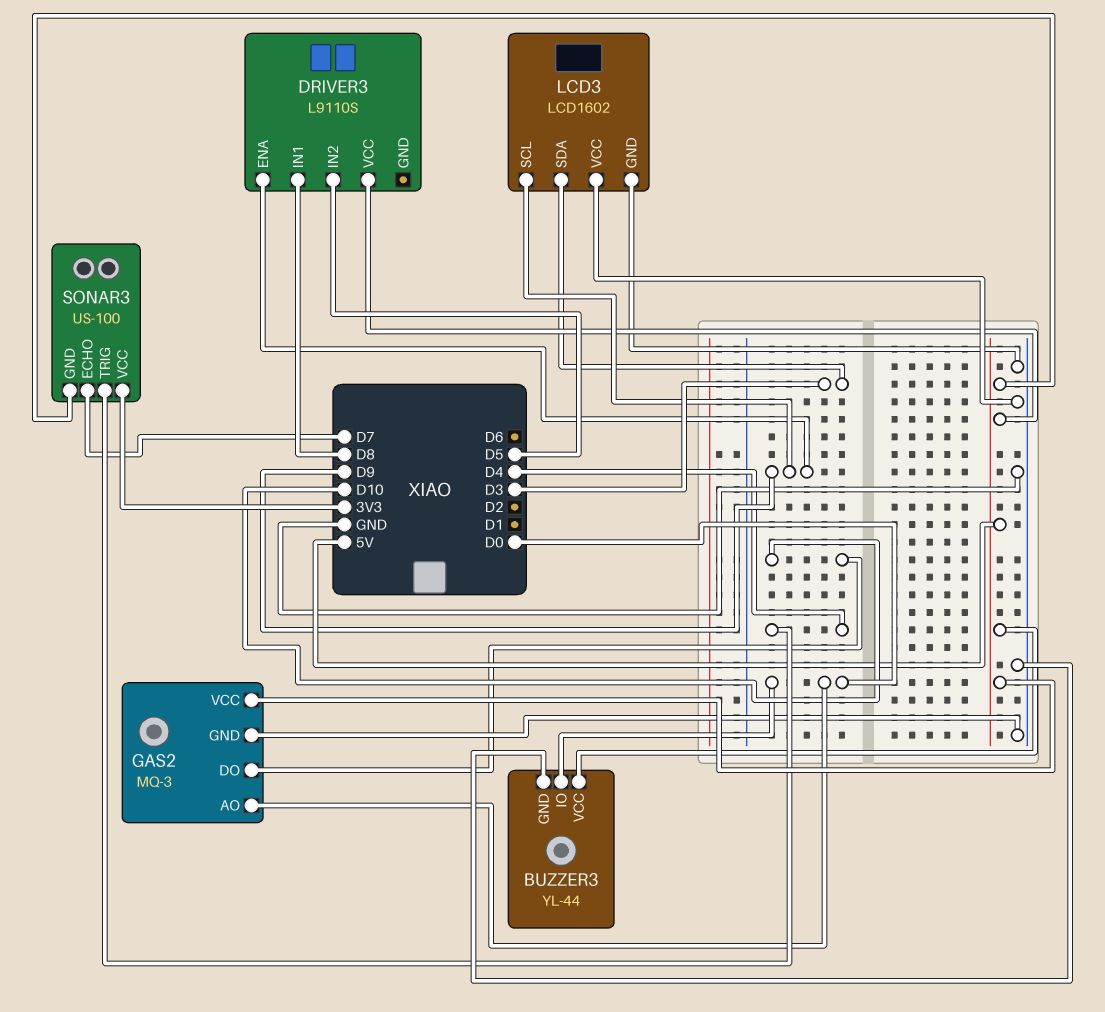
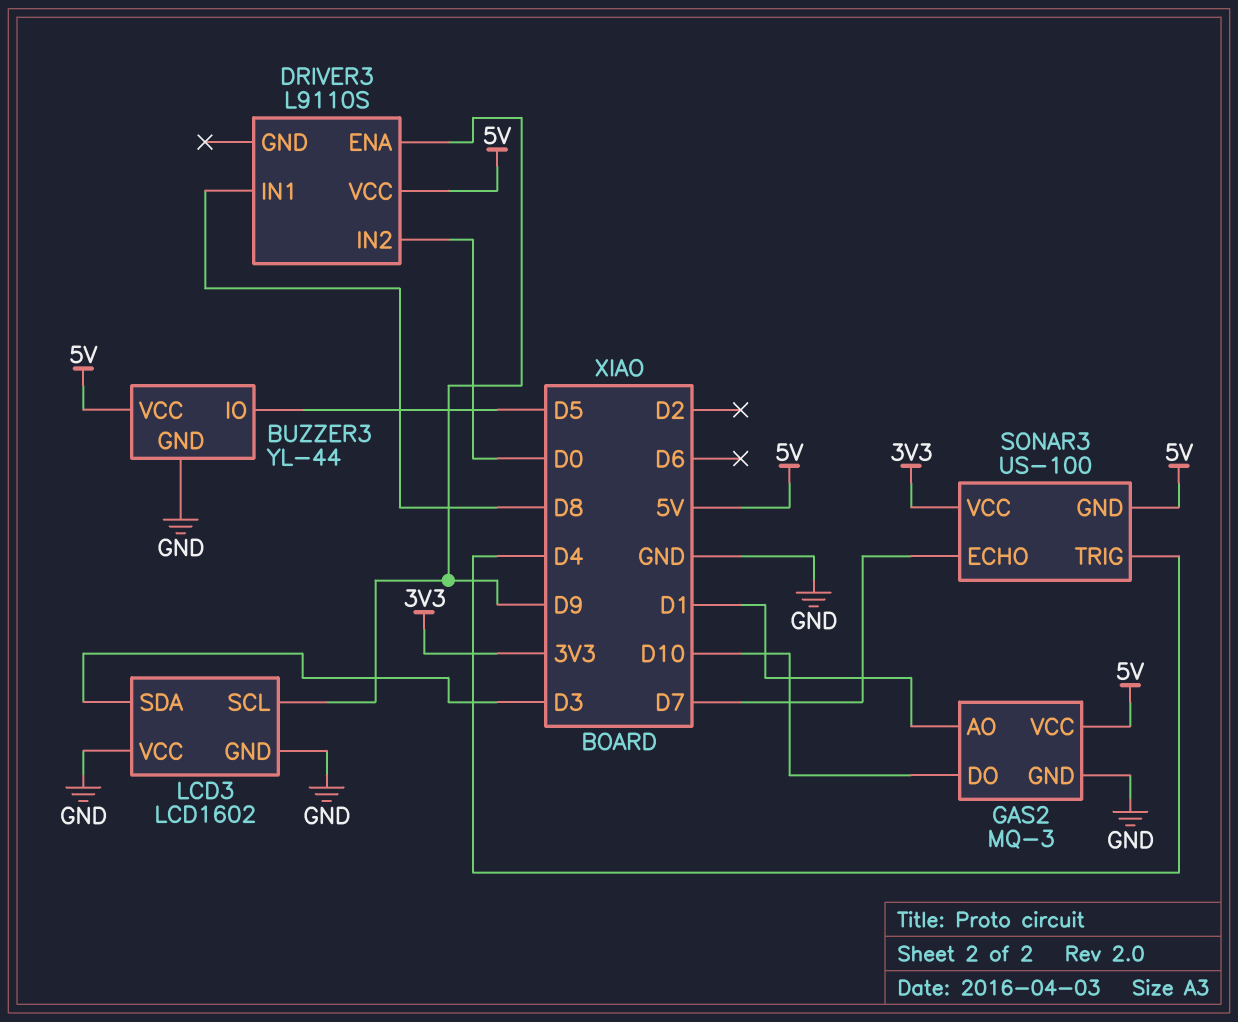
BUZZER3 pin IO: D0 -> D5
DRIVER3 pin IN2: D5 -> D0
GAS2 pin AO: D0 -> D1

